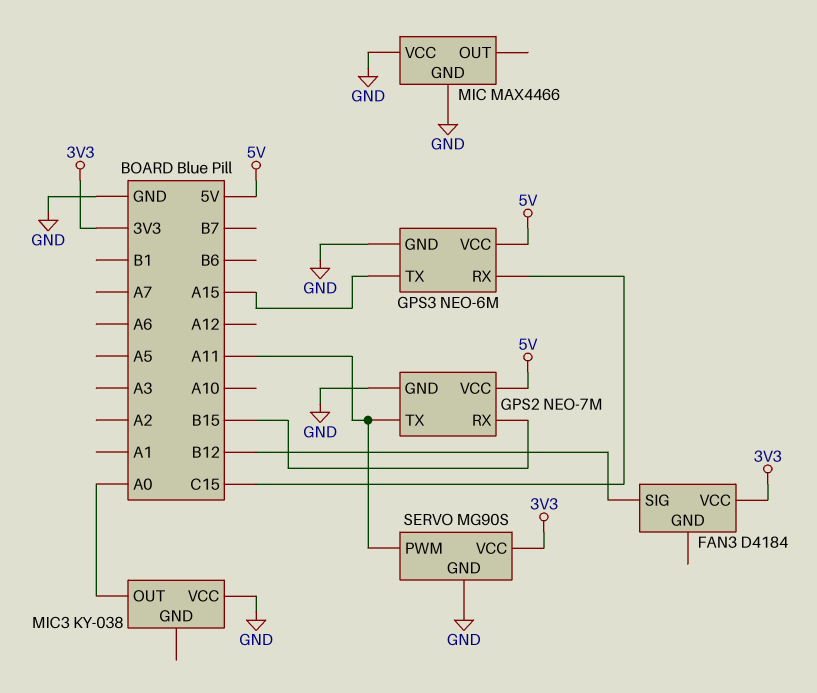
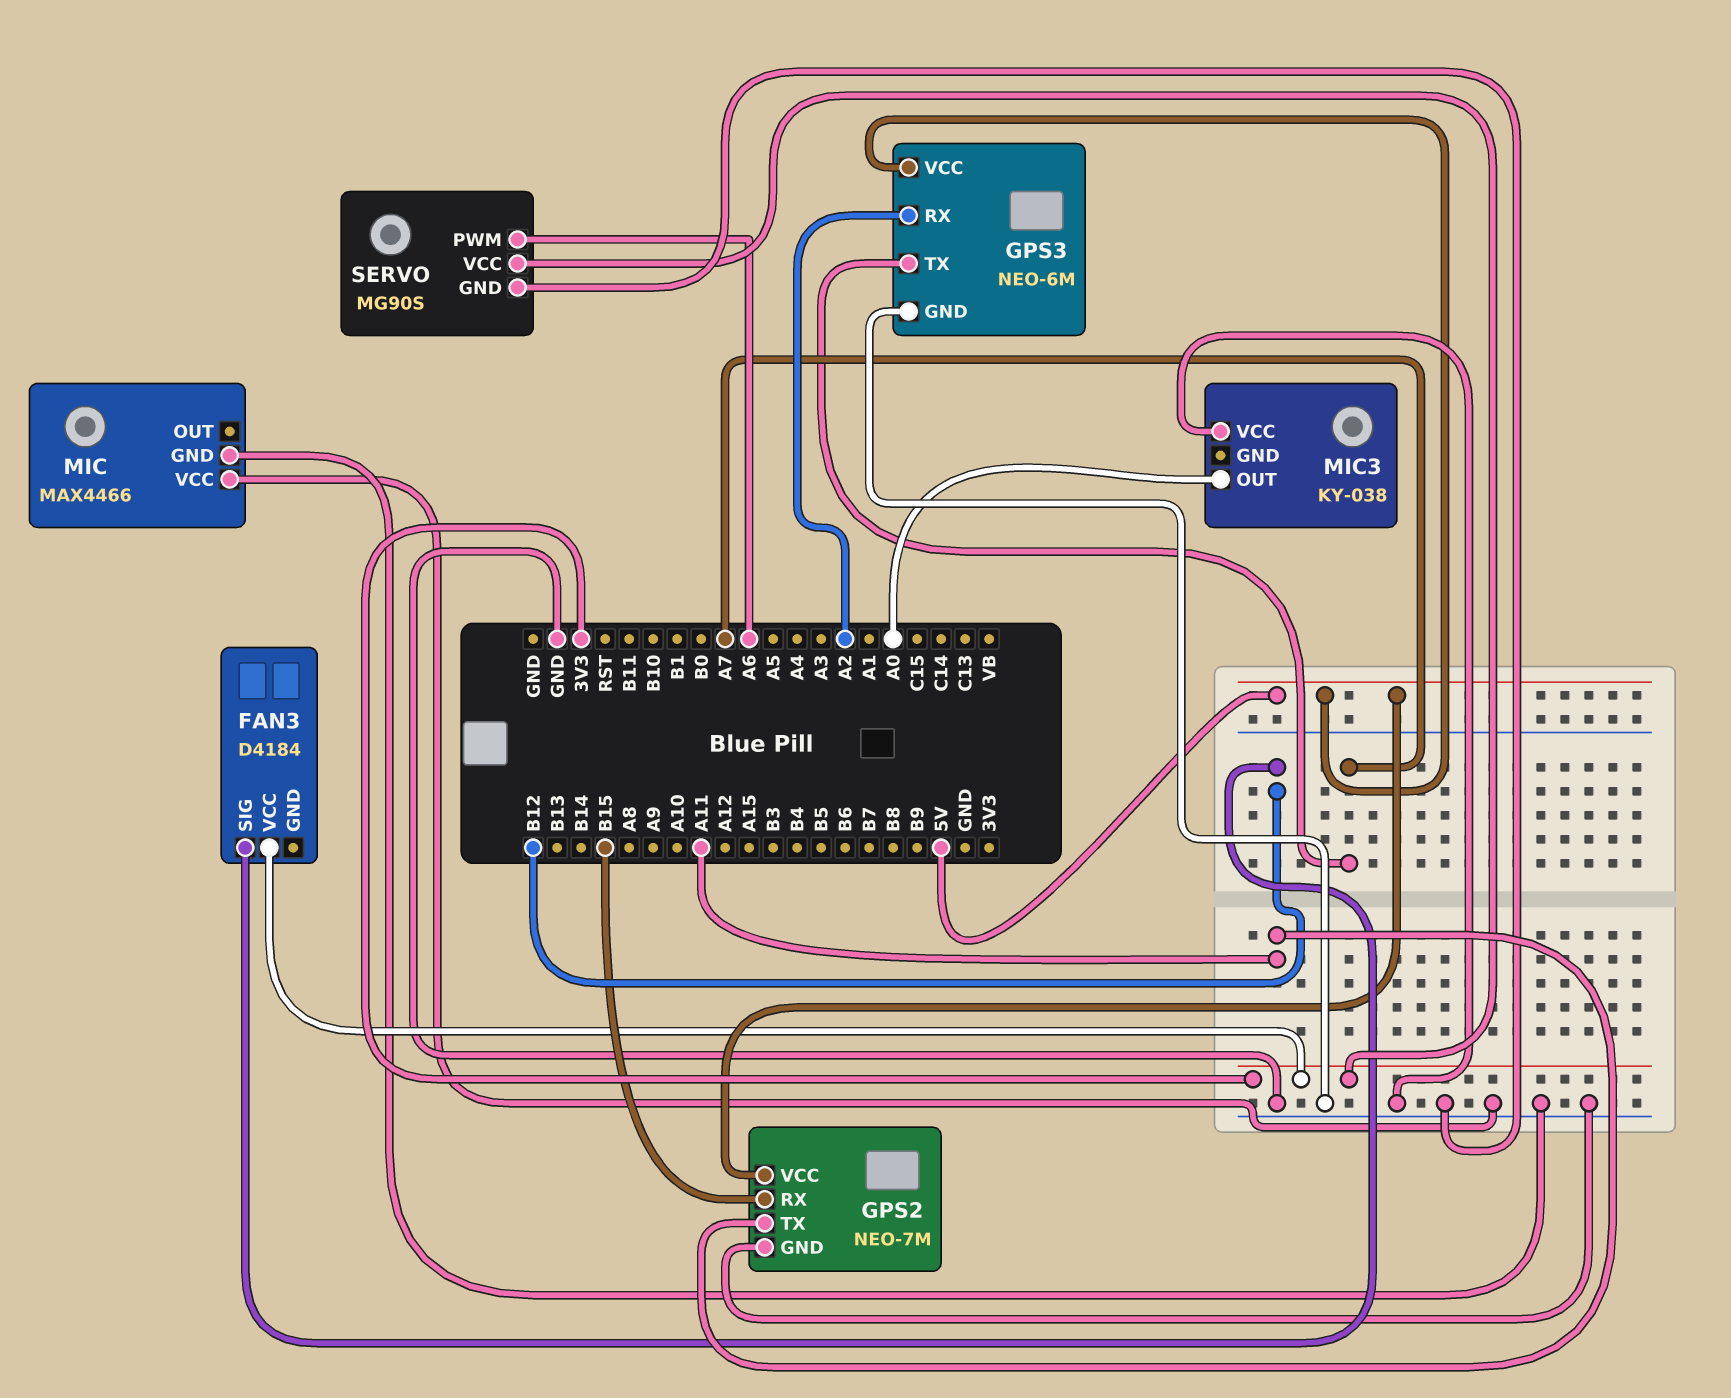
GPS3 pin RX: C15 -> A2
GPS3 pin TX: A15 -> A7
SERVO pin PWM: A11 -> A6

